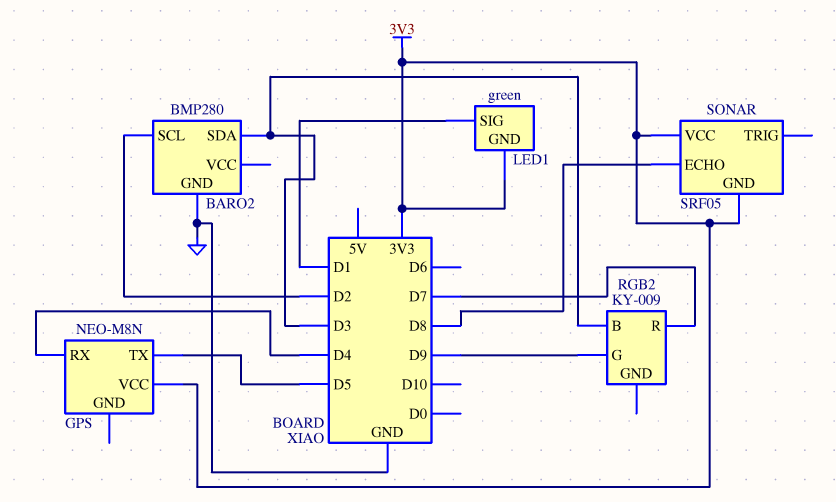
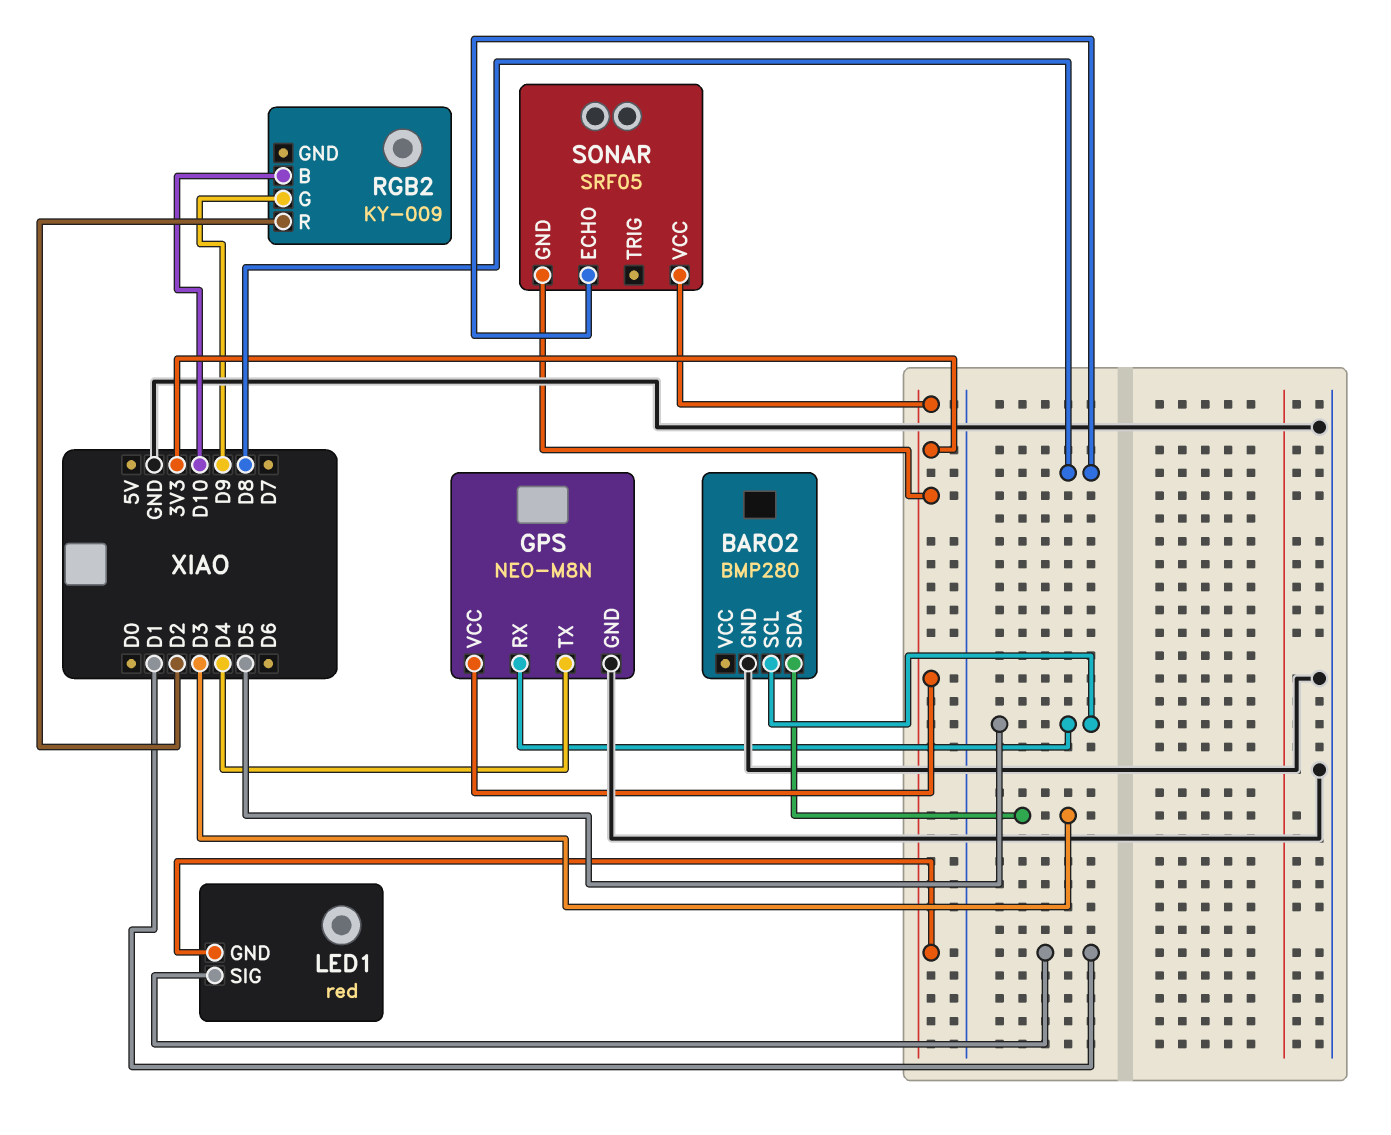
BARO2 pin SCL: D2 -> D5
GPS pin GND: none -> GND
GPS pin RX: D4 -> D5
GPS pin TX: D5 -> D4
LED1: green -> red
RGB2 pin B: D3 -> D10
RGB2 pin R: D7 -> D2

